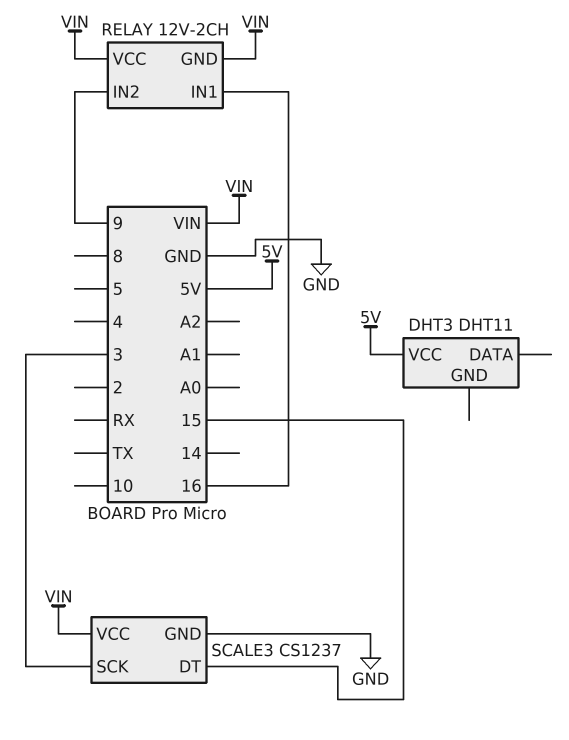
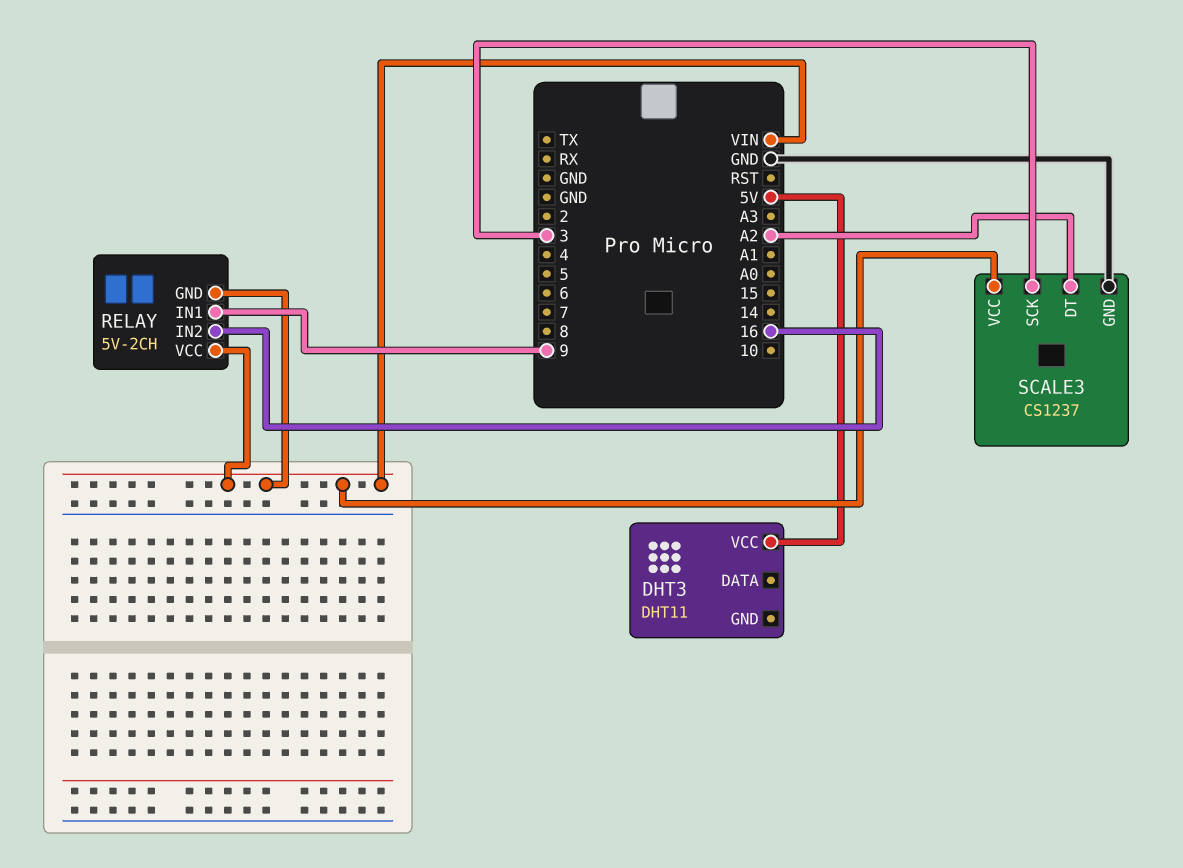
RELAY: 12V-2CH -> 5V-2CH
RELAY pin IN1: 16 -> 9
RELAY pin IN2: 9 -> 16
SCALE3 pin DT: 15 -> A2

